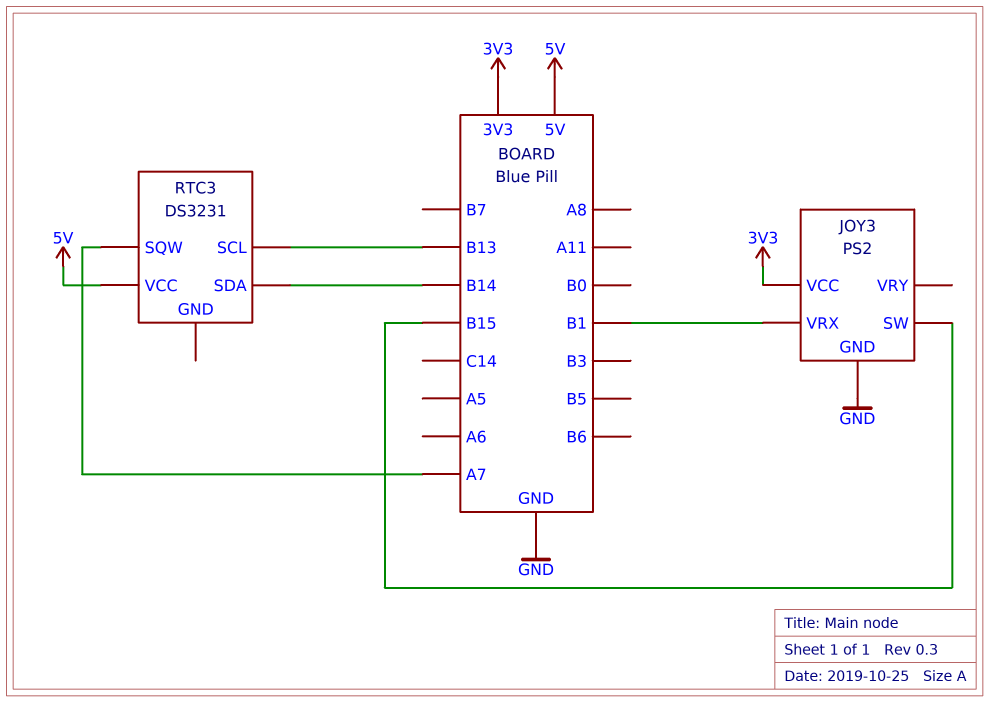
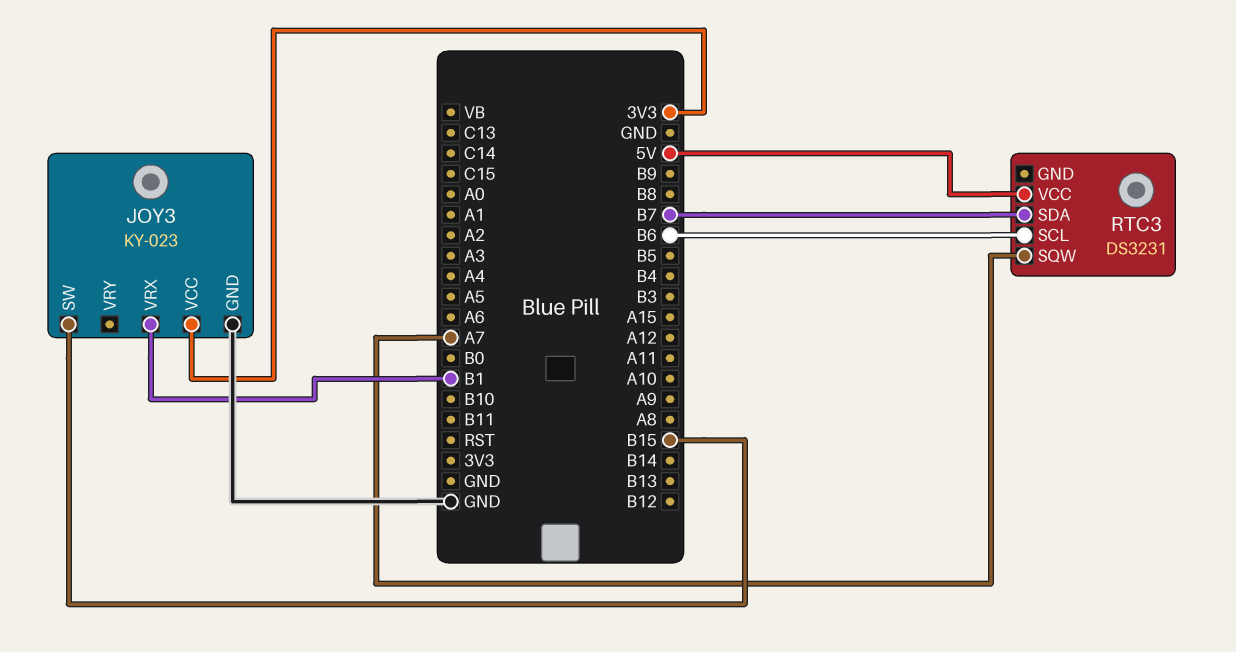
JOY3: PS2 -> KY-023
RTC3 pin SCL: B13 -> B6
RTC3 pin SDA: B14 -> B7

